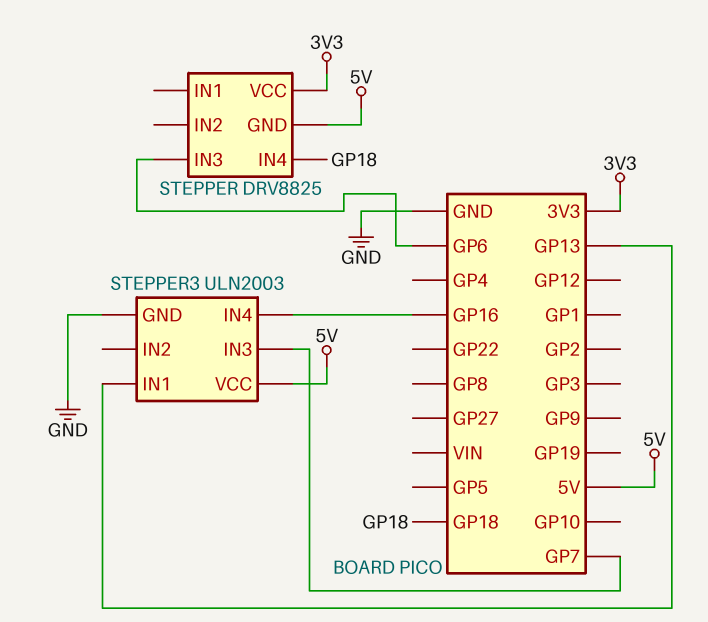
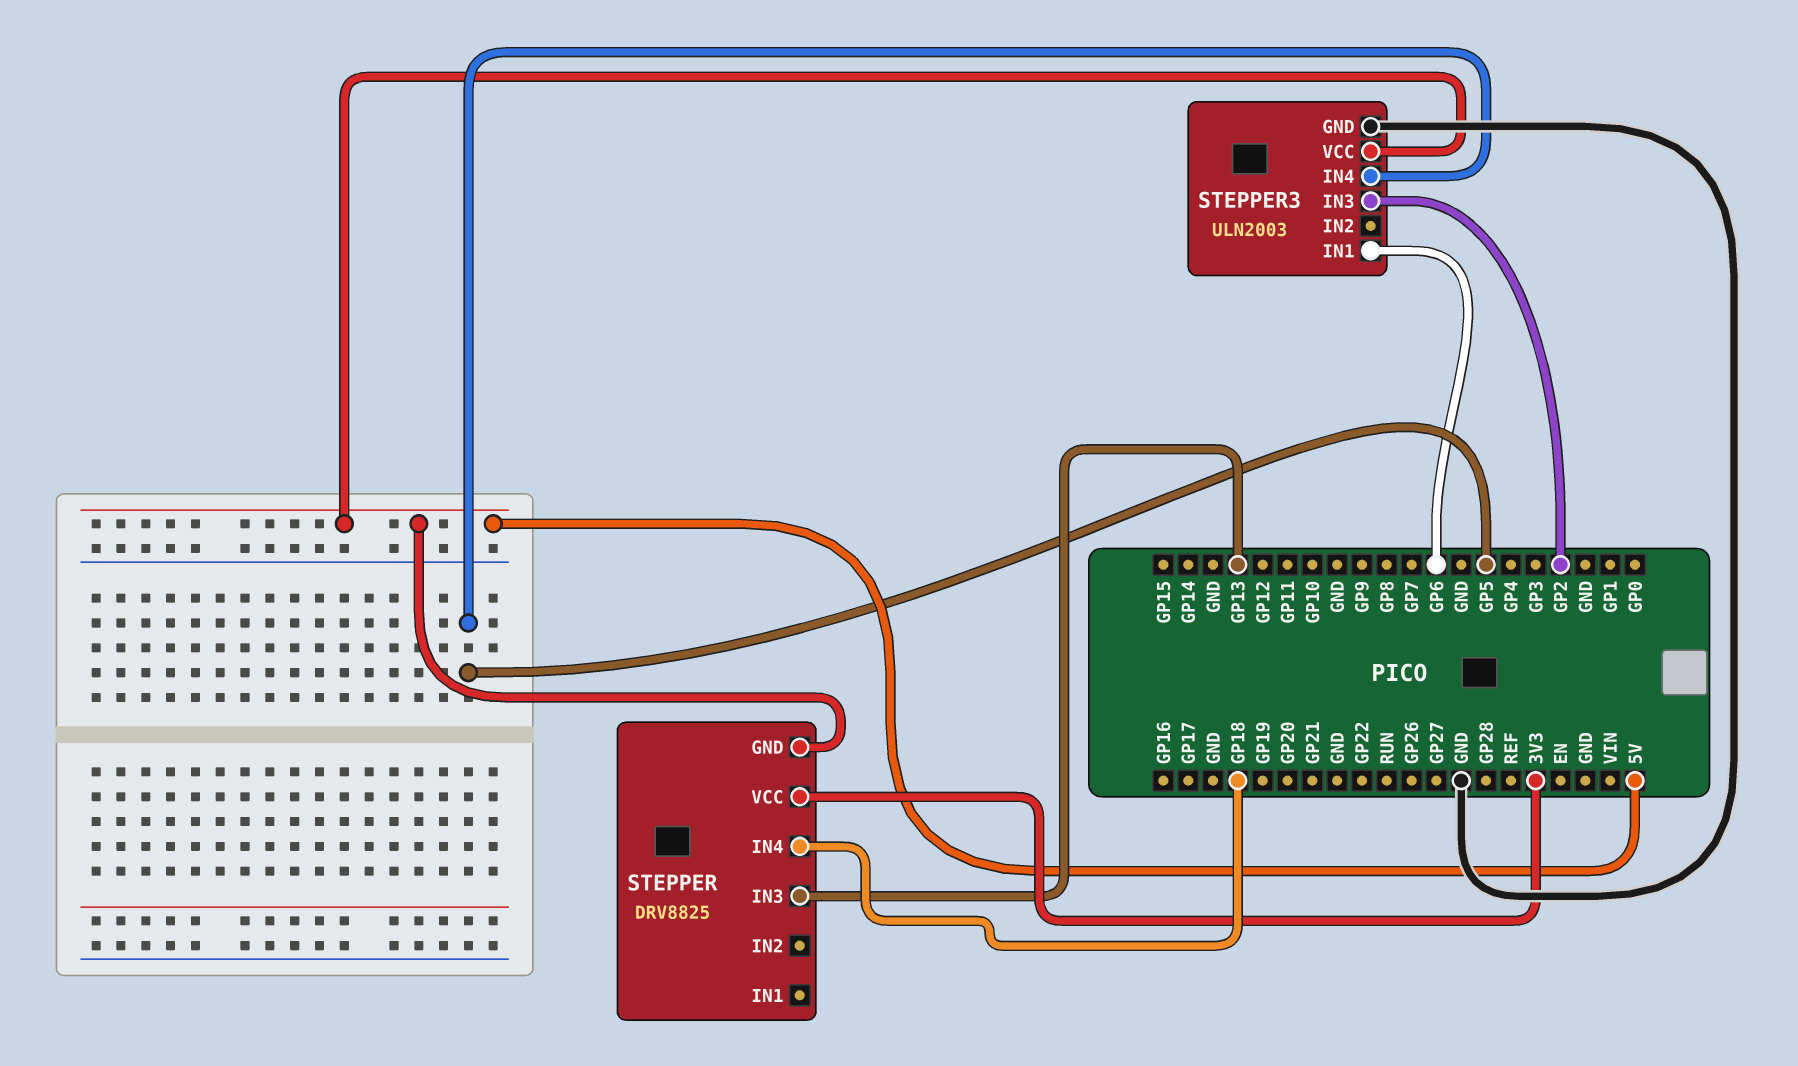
STEPPER pin IN3: GP6 -> GP13
STEPPER3 pin IN1: GP13 -> GP6
STEPPER3 pin IN3: GP7 -> GP2
STEPPER3 pin IN4: GP16 -> GP5

